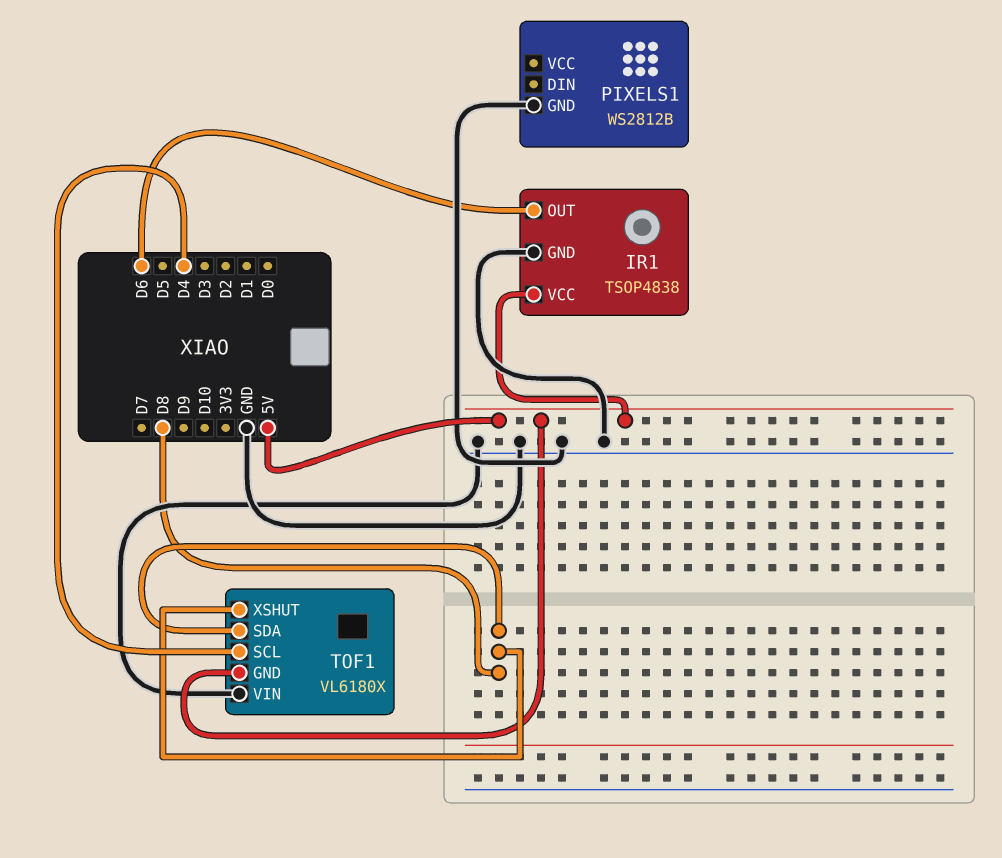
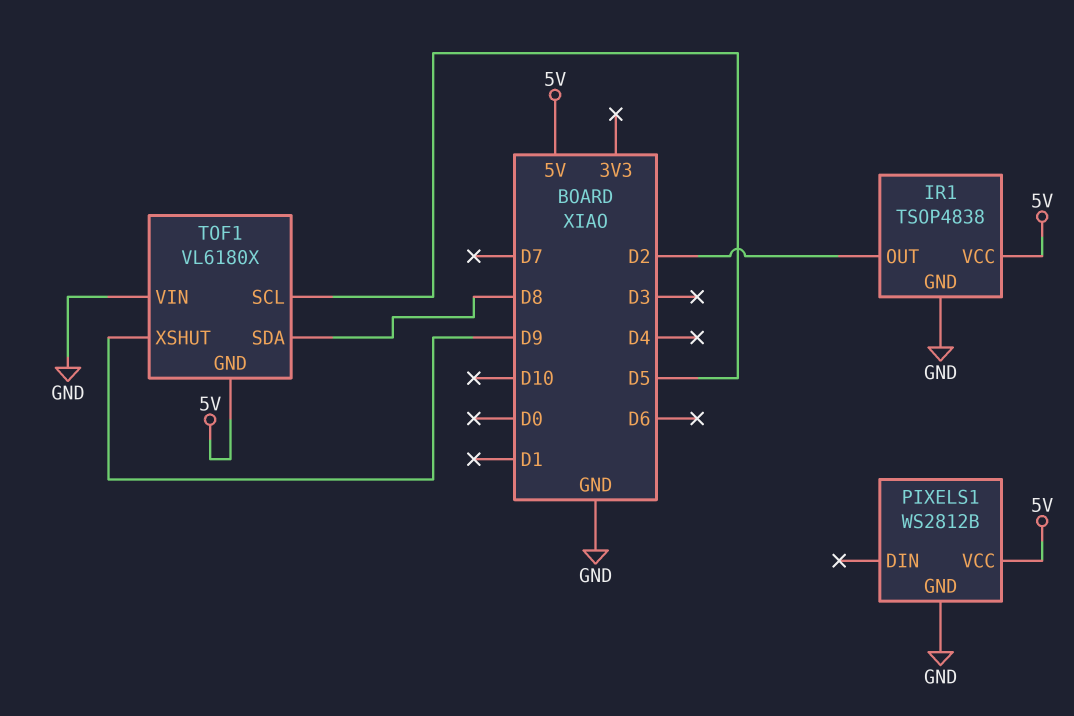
IR1 pin OUT: D6 -> D2
PIXELS1 pin VCC: none -> 5V
TOF1 pin SCL: D4 -> D5
TOF1 pin XSHUT: D8 -> D9

